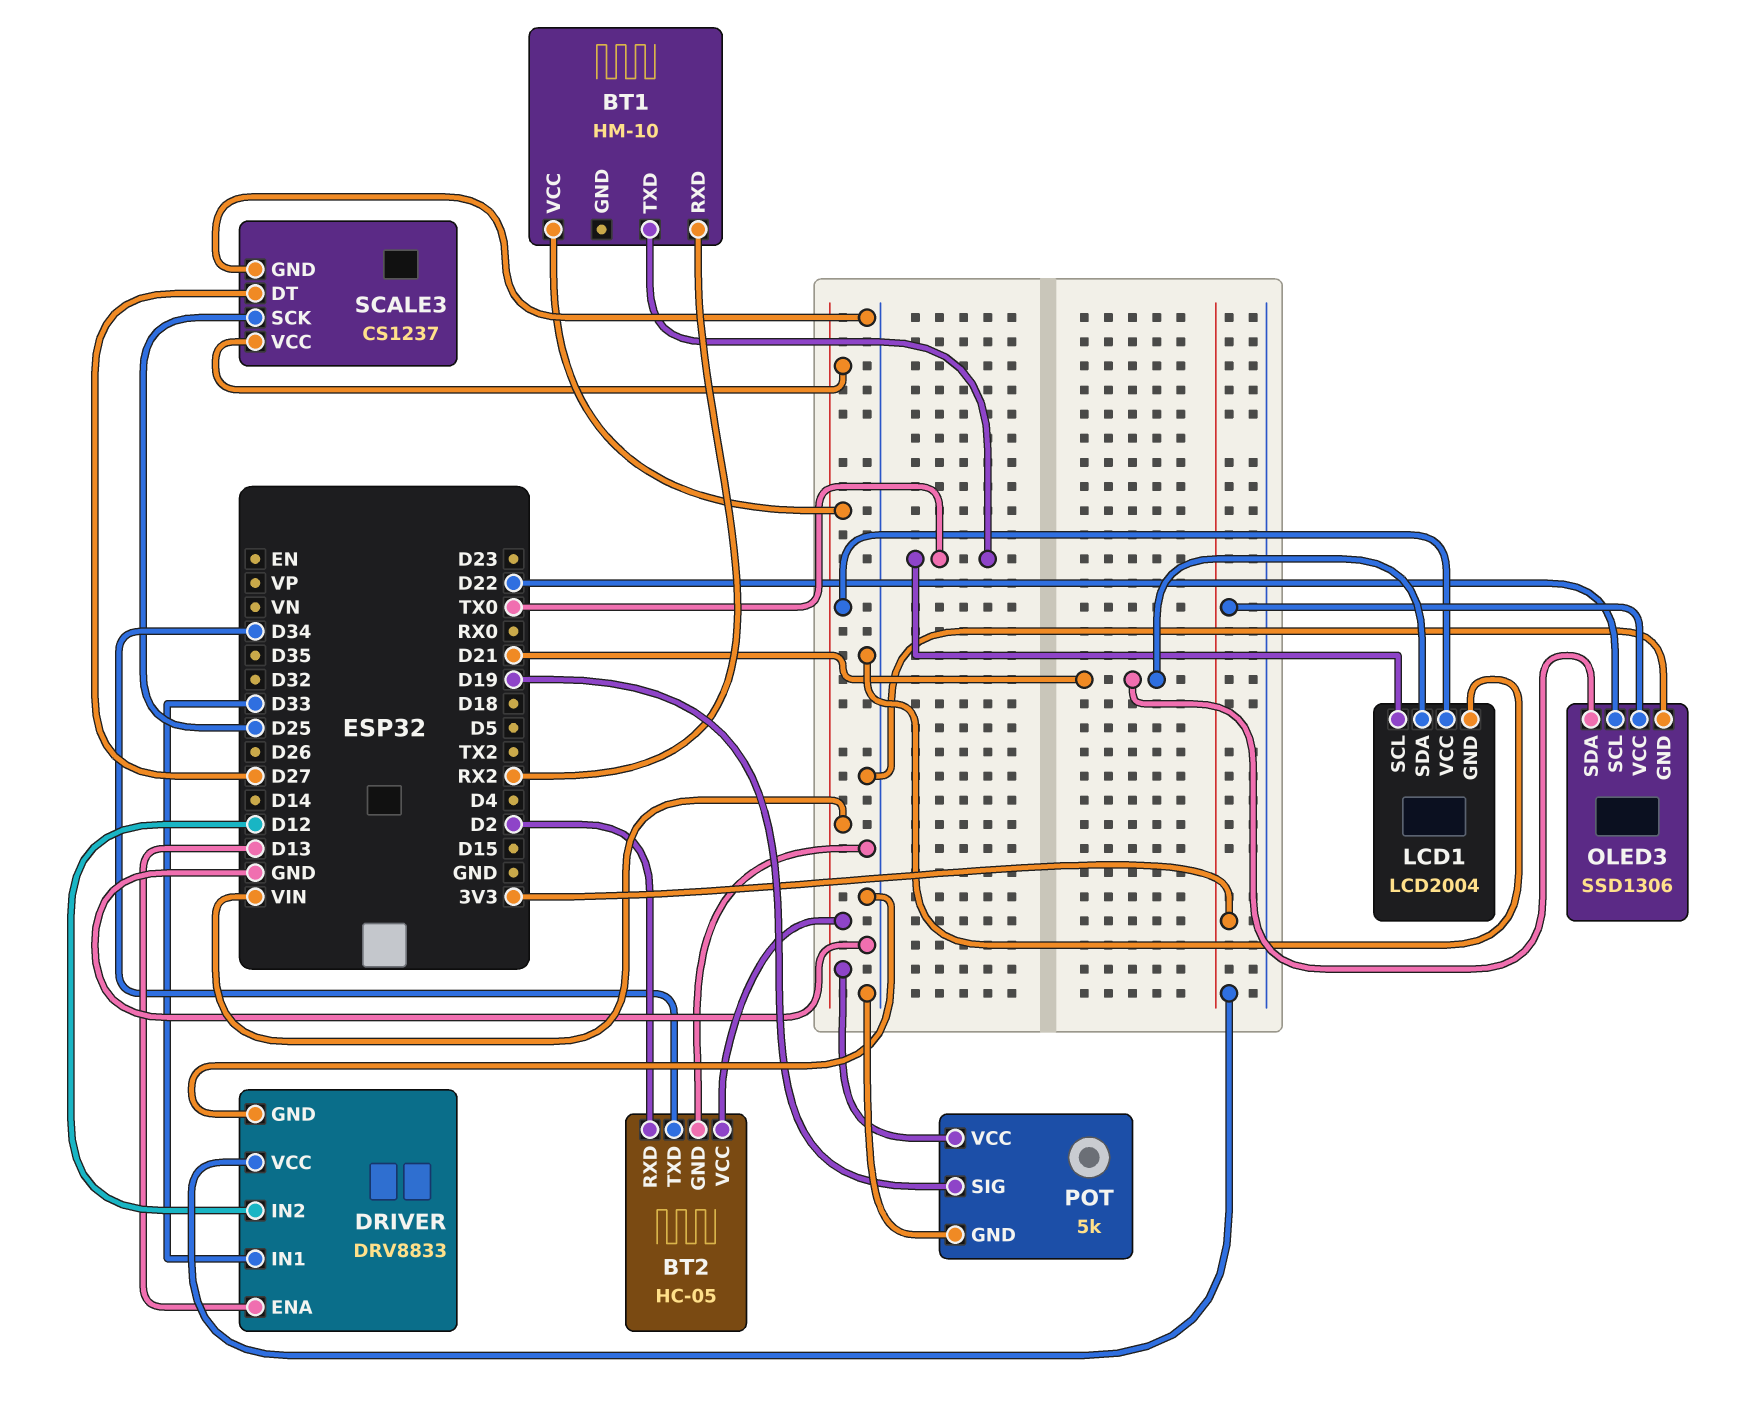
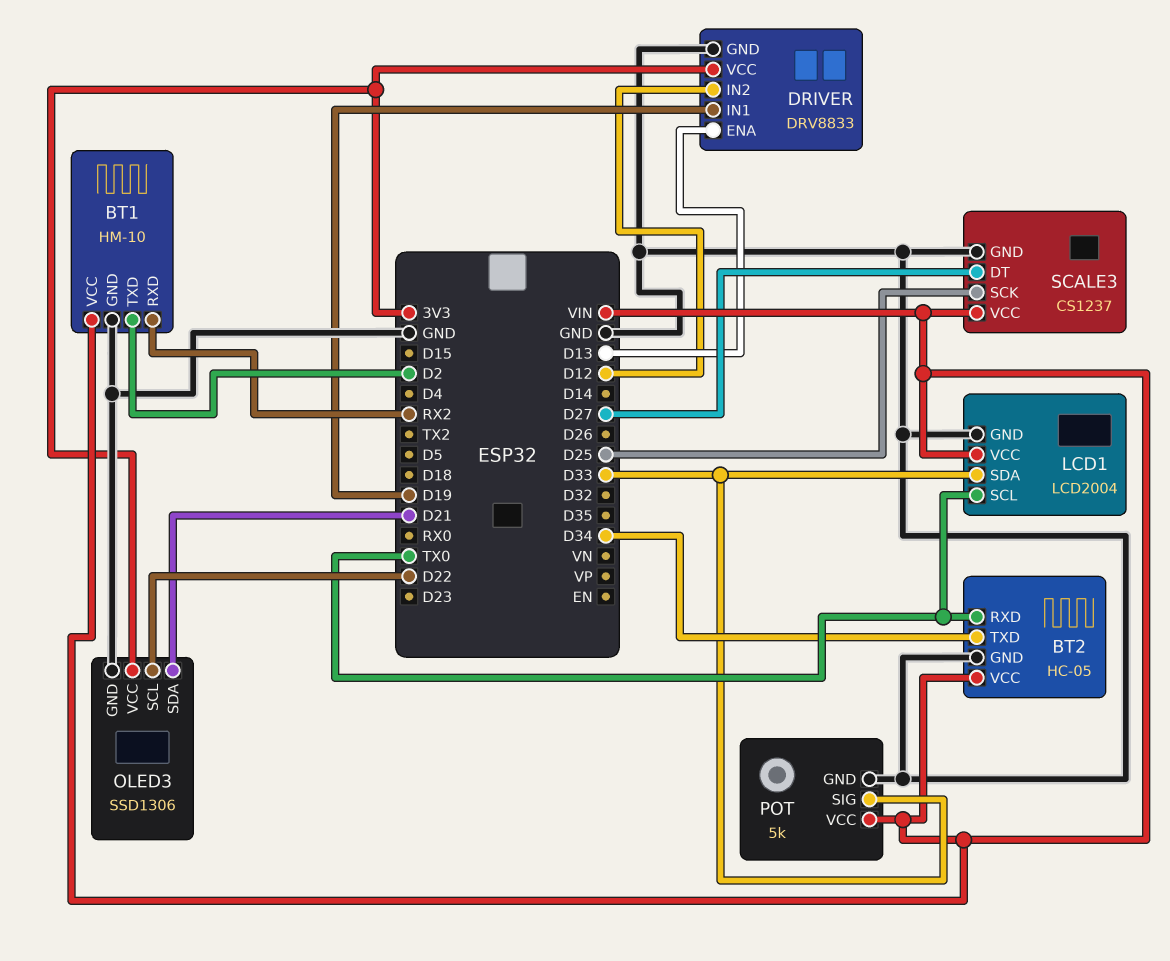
BT1 pin GND: none -> GND
BT1 pin TXD: TX0 -> D2
BT2 pin RXD: D2 -> TX0
DRIVER pin IN1: D33 -> D19
LCD1 pin SDA: D21 -> D33
POT pin SIG: D19 -> D33

